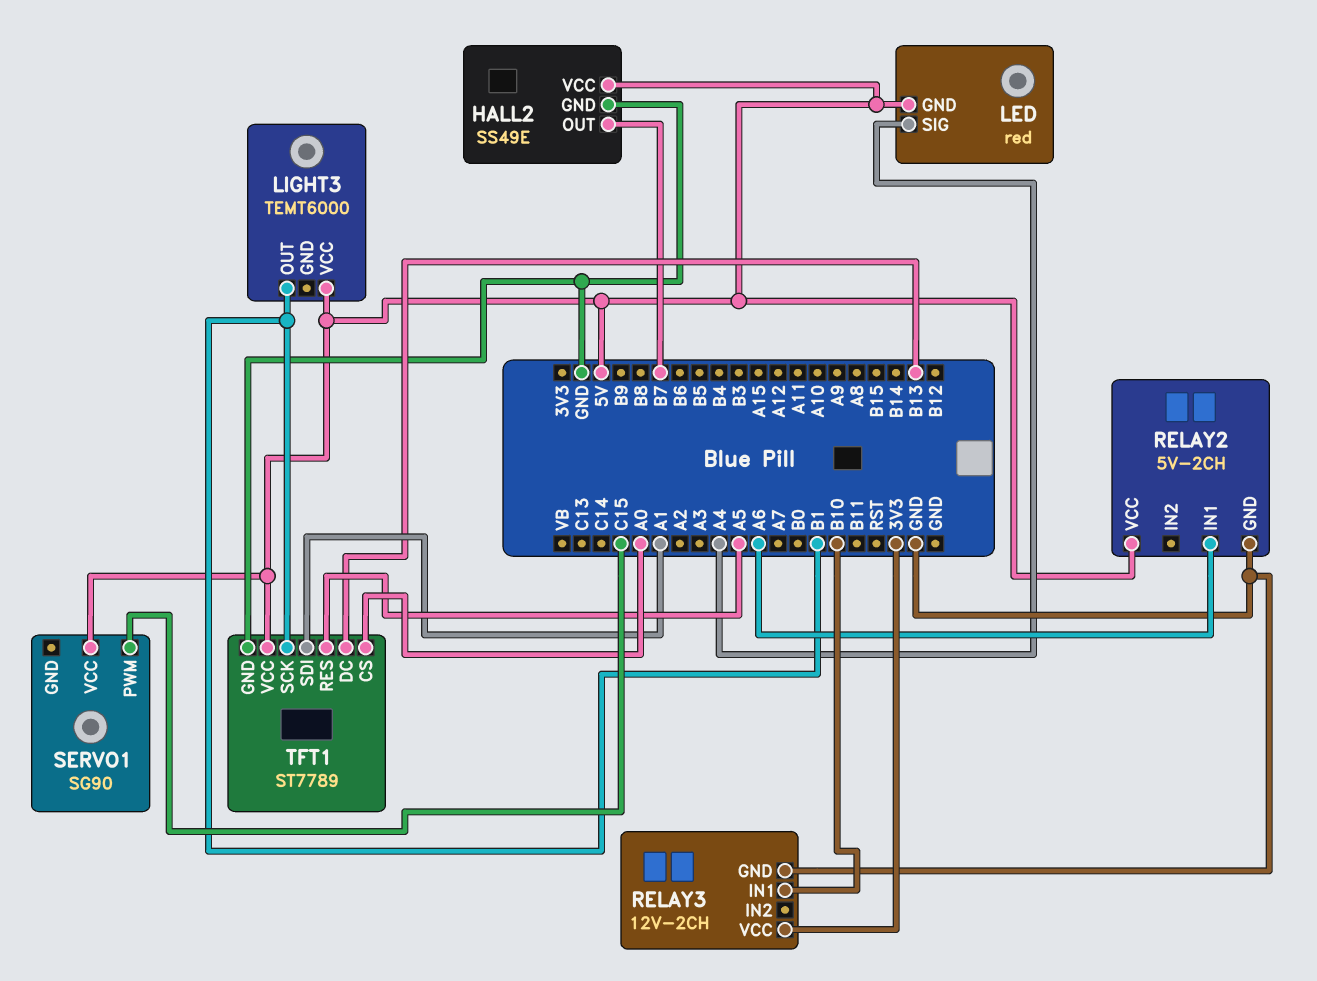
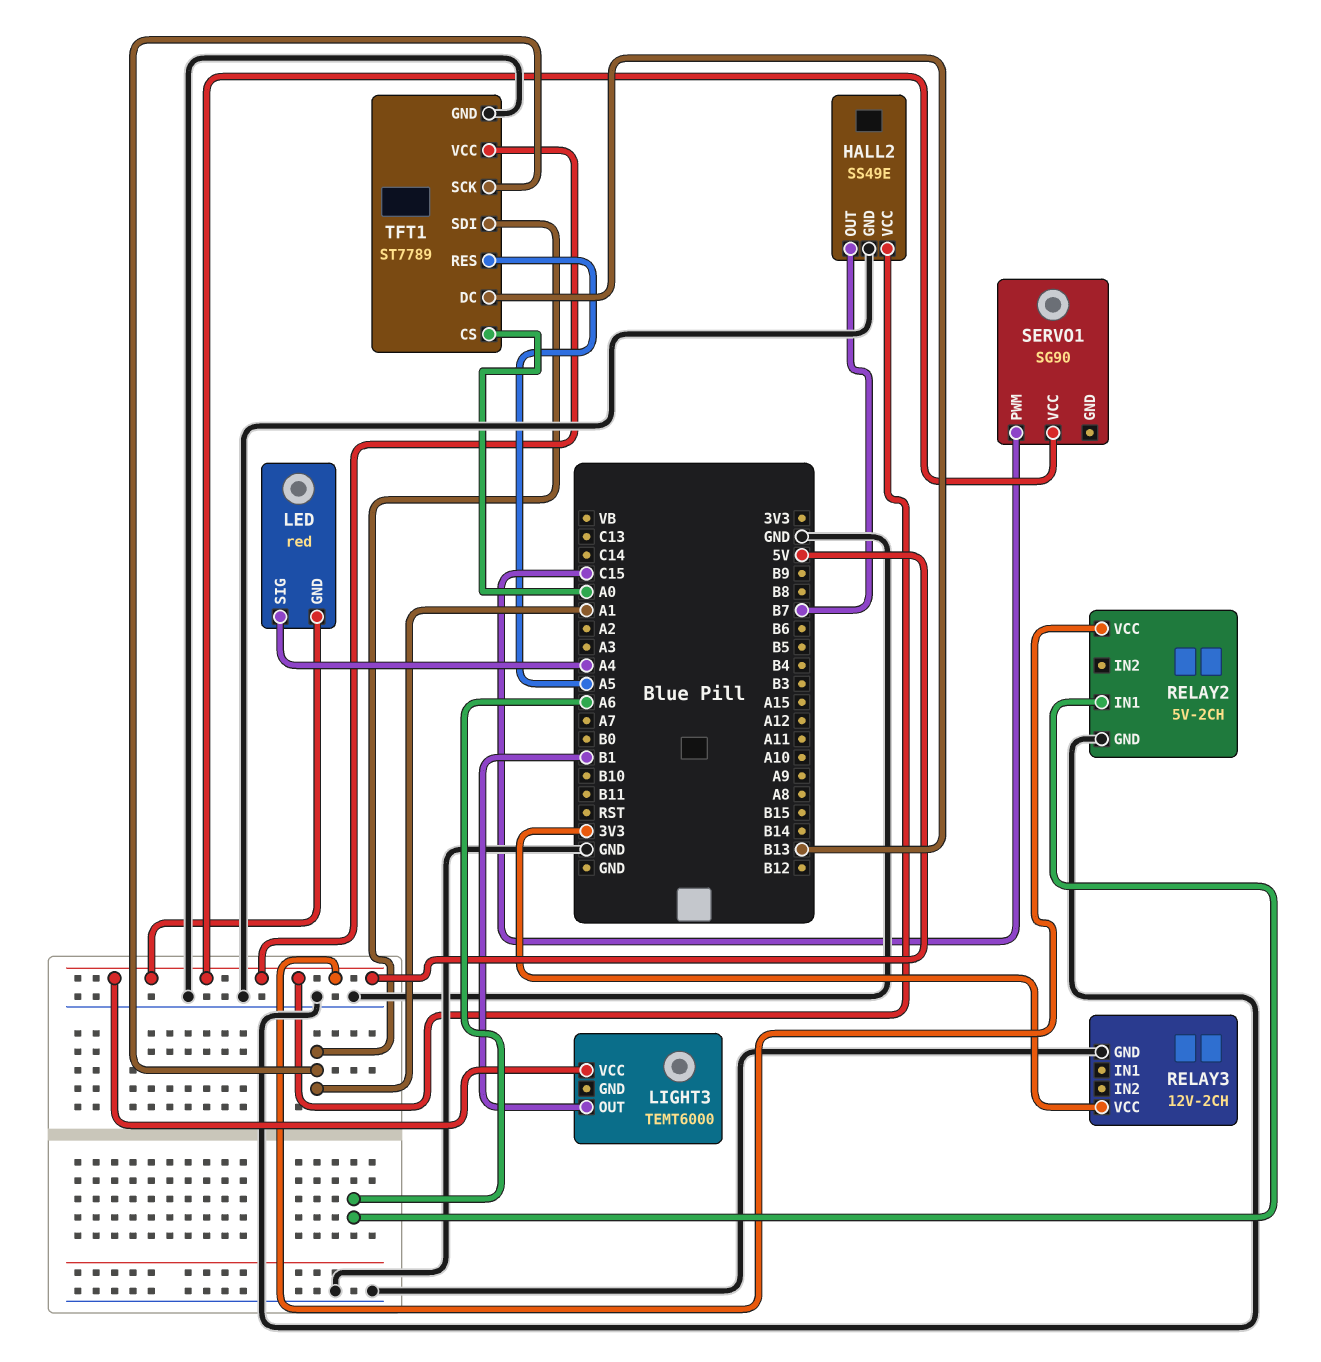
RELAY3 pin IN1: B10 -> none
TFT1 pin SCK: B1 -> A1

